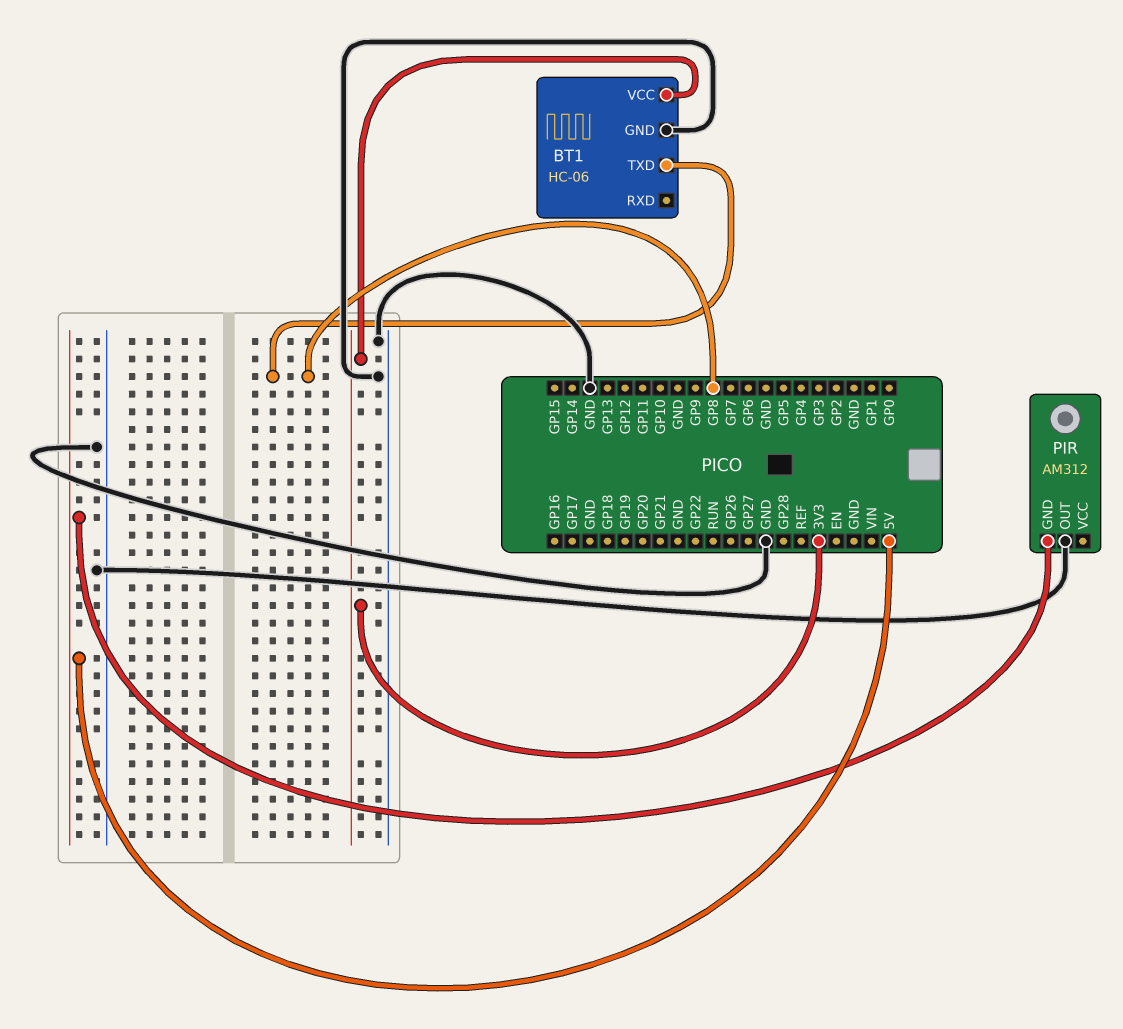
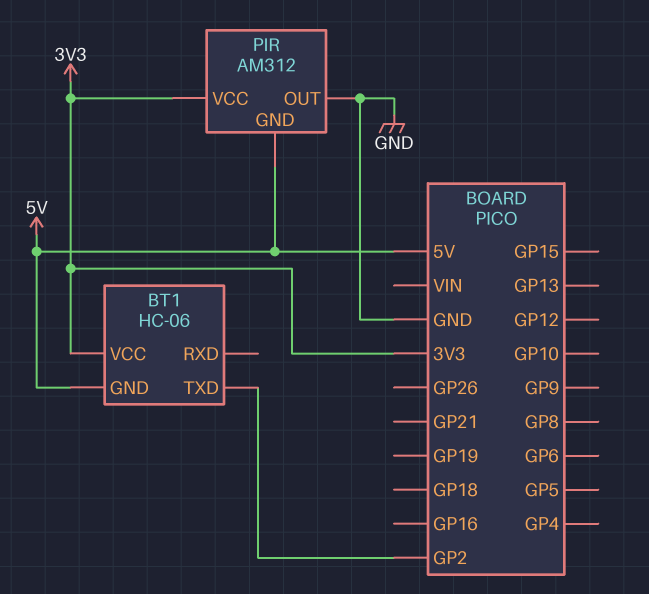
BT1 pin GND: GND -> 5V
BT1 pin TXD: GP8 -> GP2
PIR pin VCC: none -> 3V3

